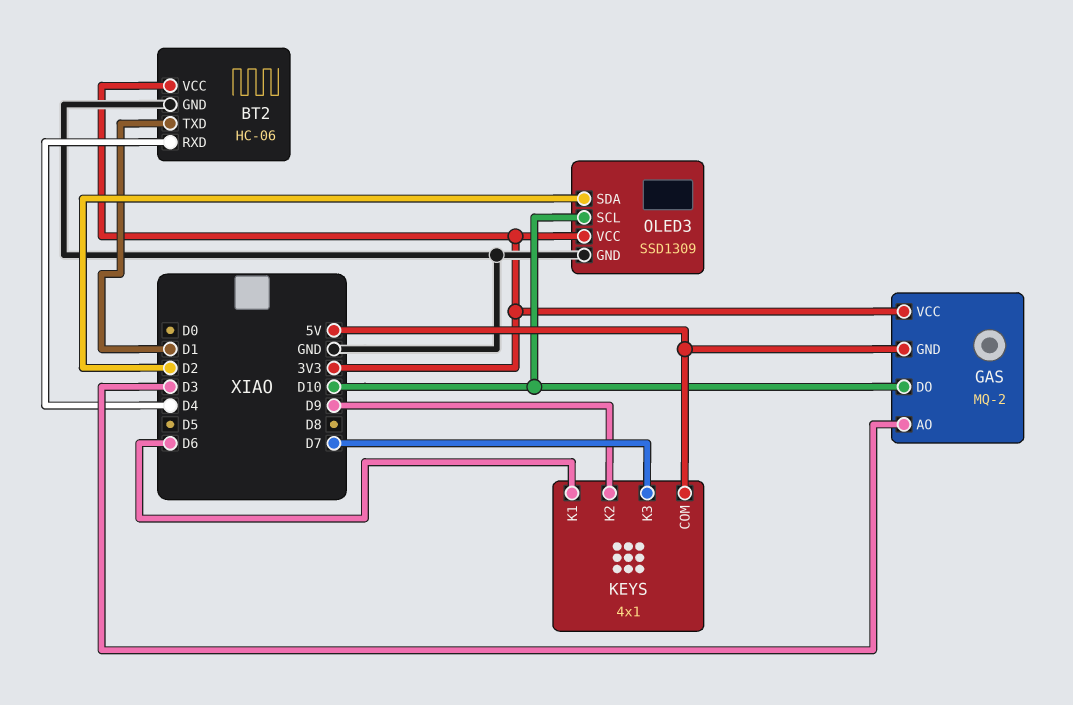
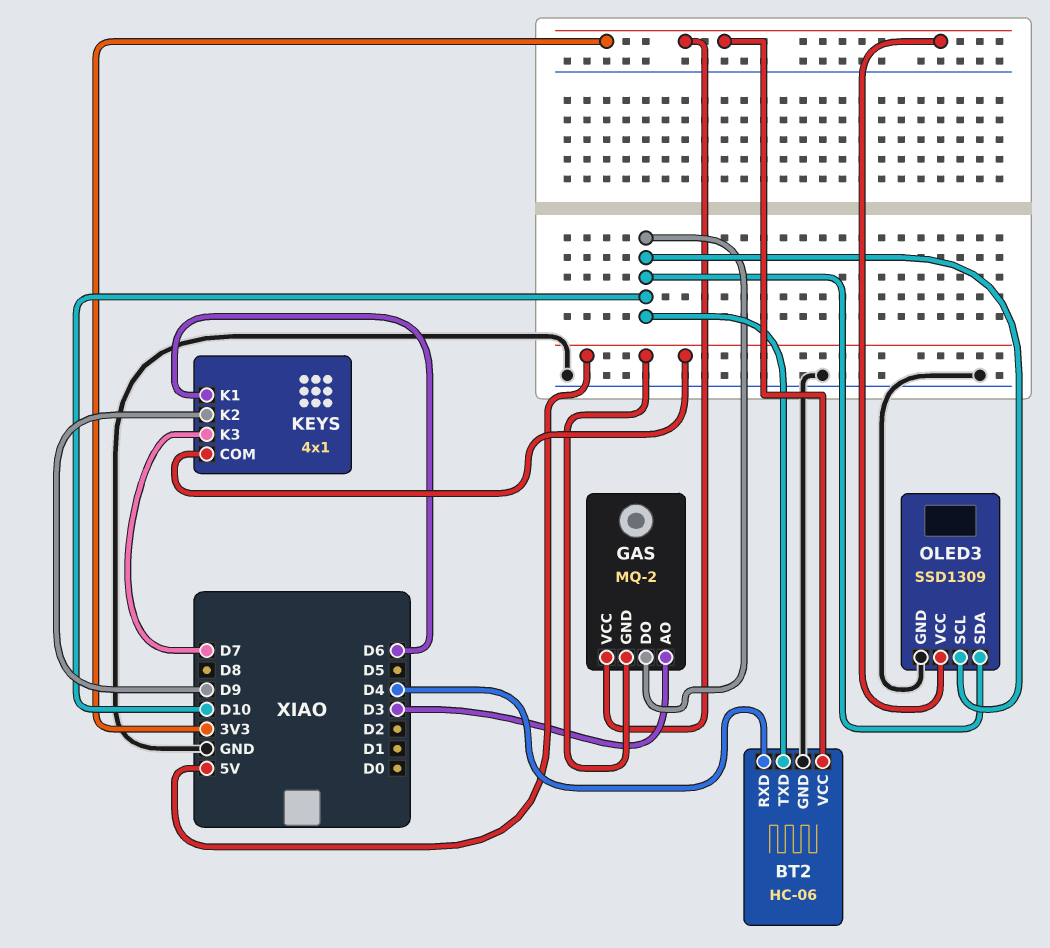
BT2 pin TXD: D1 -> D10
OLED3 pin SDA: D2 -> D10

